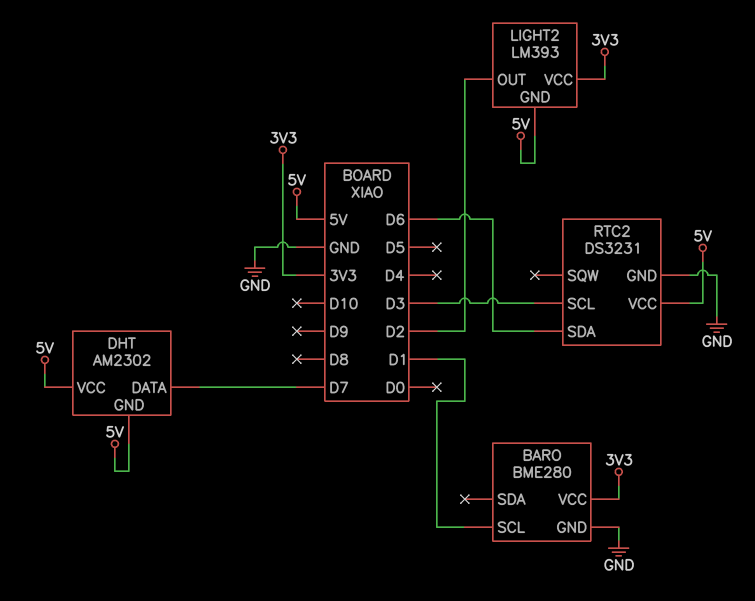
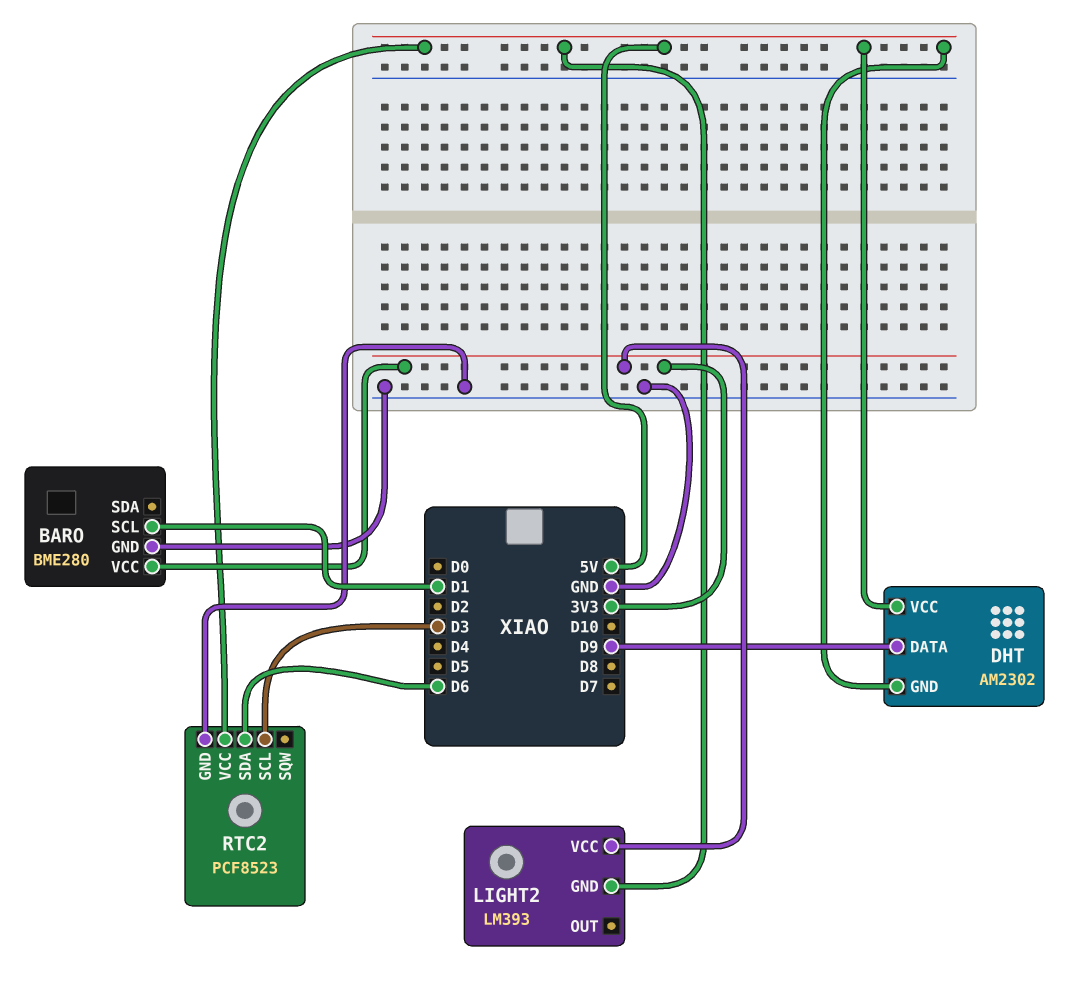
DHT pin DATA: D7 -> D9
LIGHT2 pin OUT: D2 -> none
RTC2: DS3231 -> PCF8523

